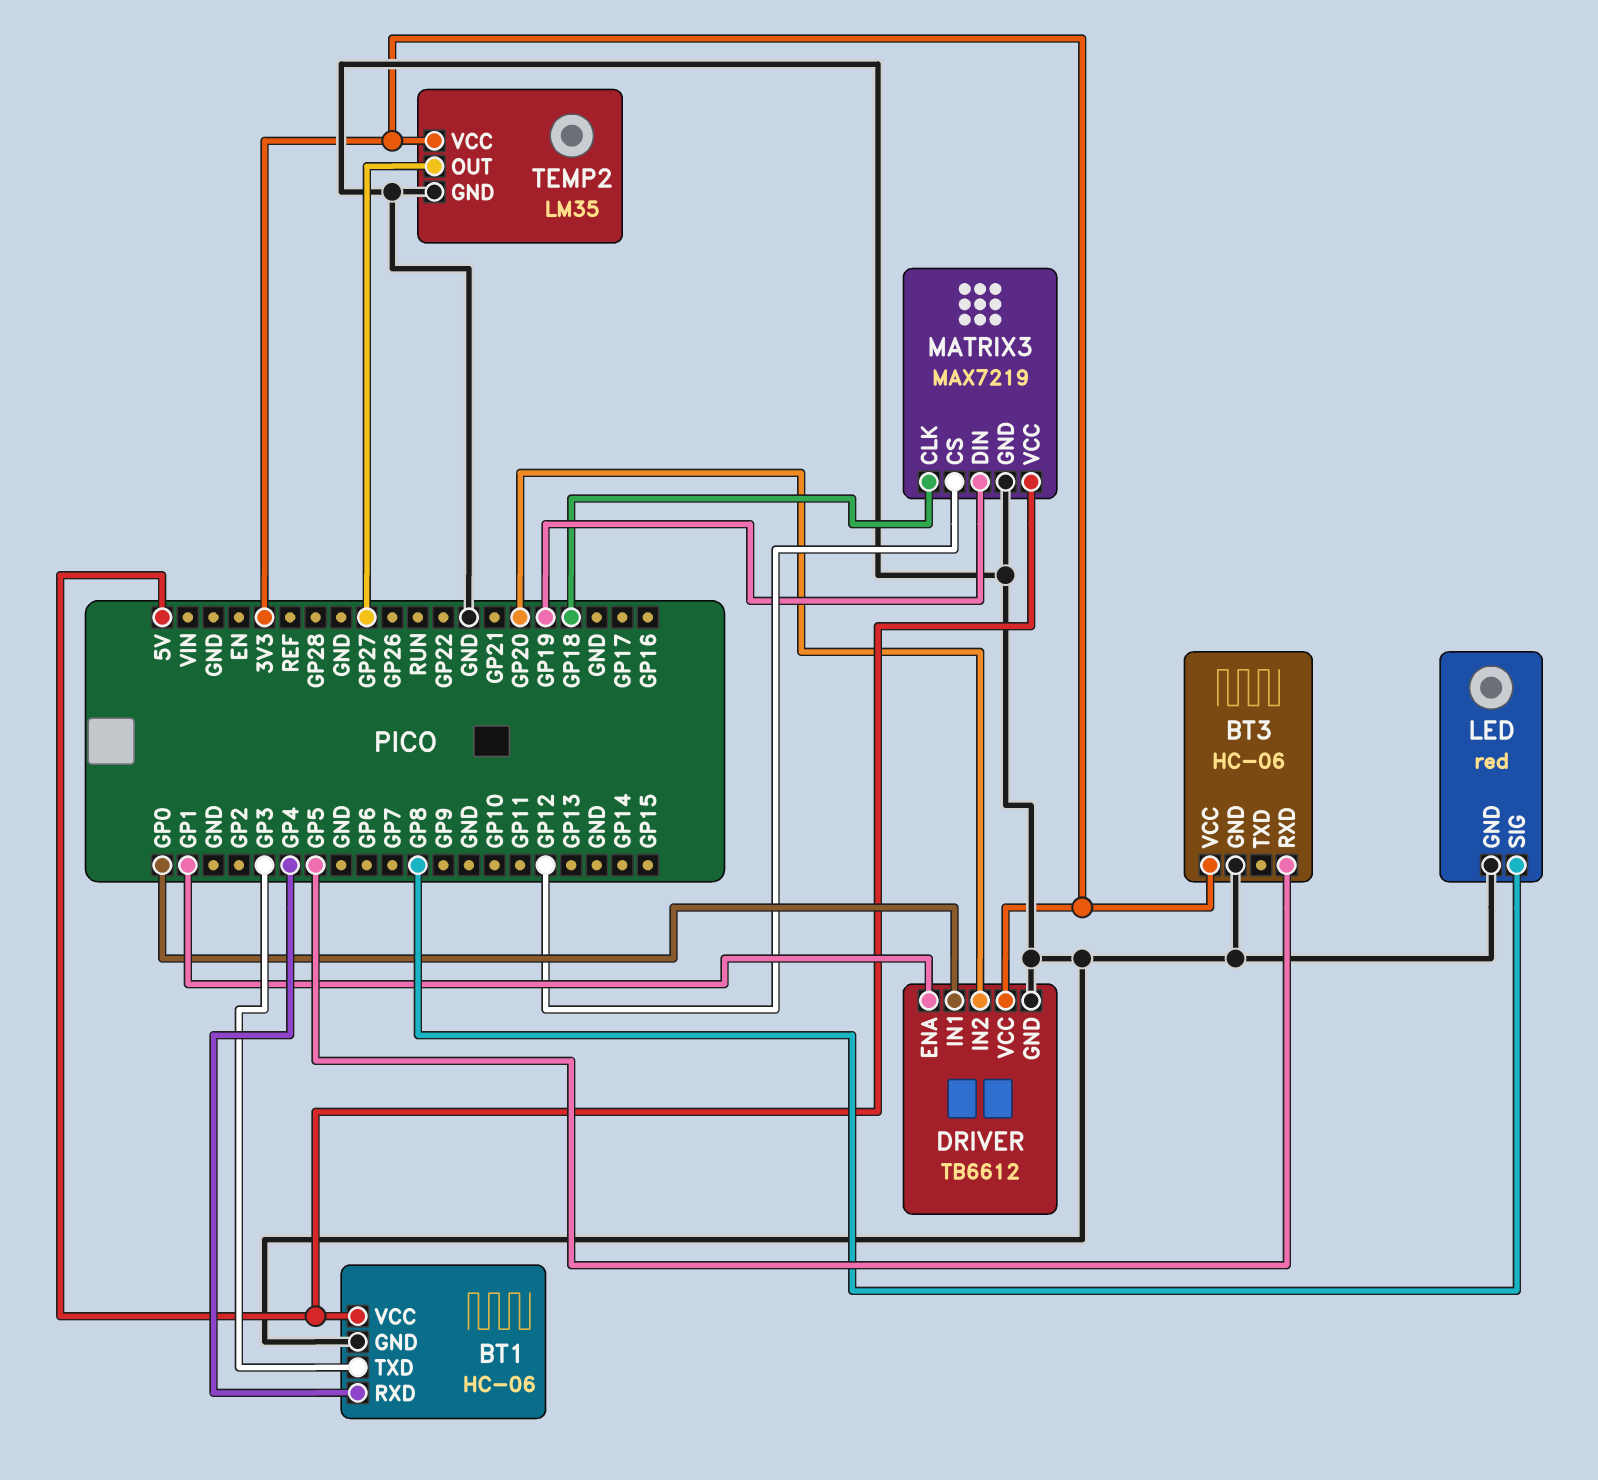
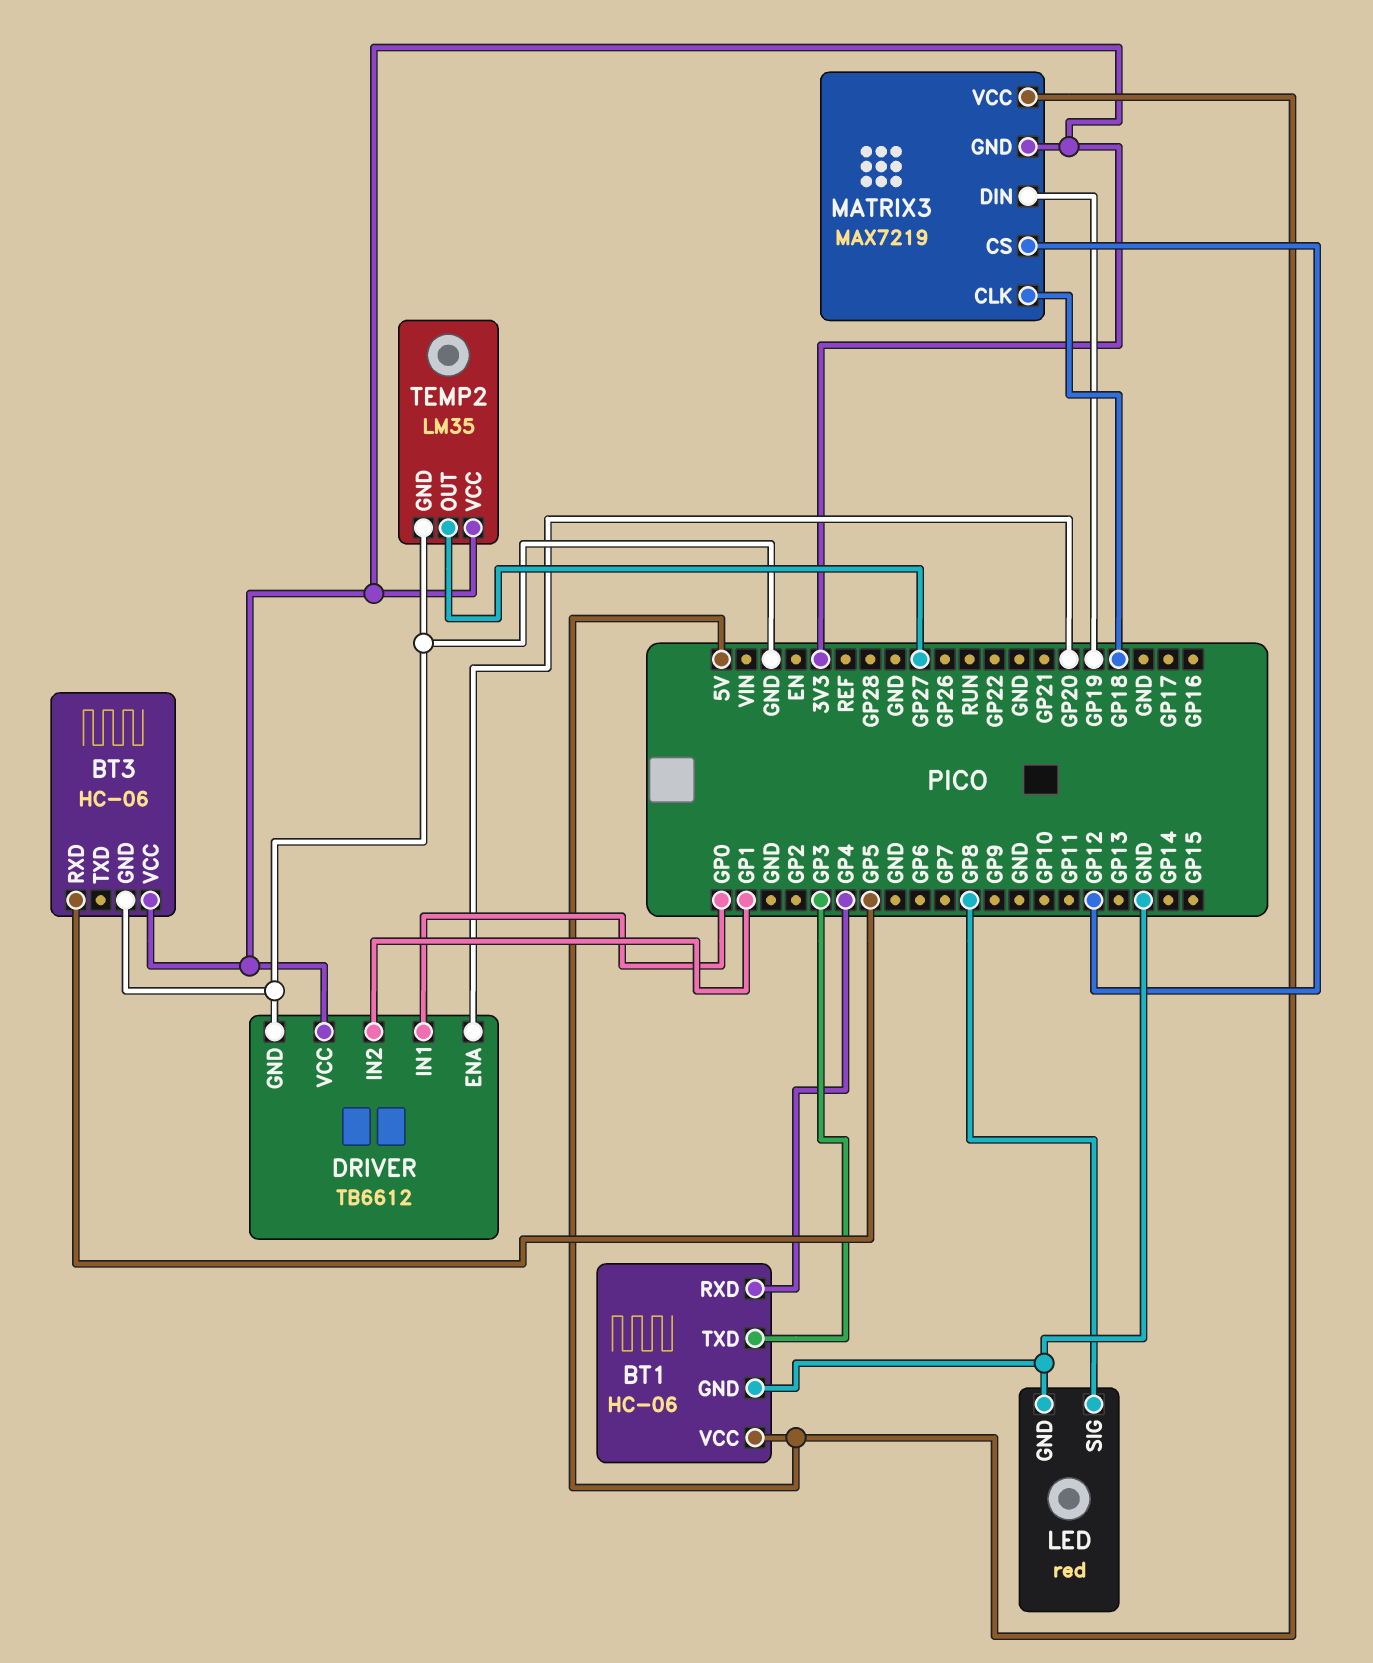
DRIVER pin ENA: GP1 -> GP20
DRIVER pin IN2: GP20 -> GP1
MATRIX3 pin GND: GND -> 3V3

